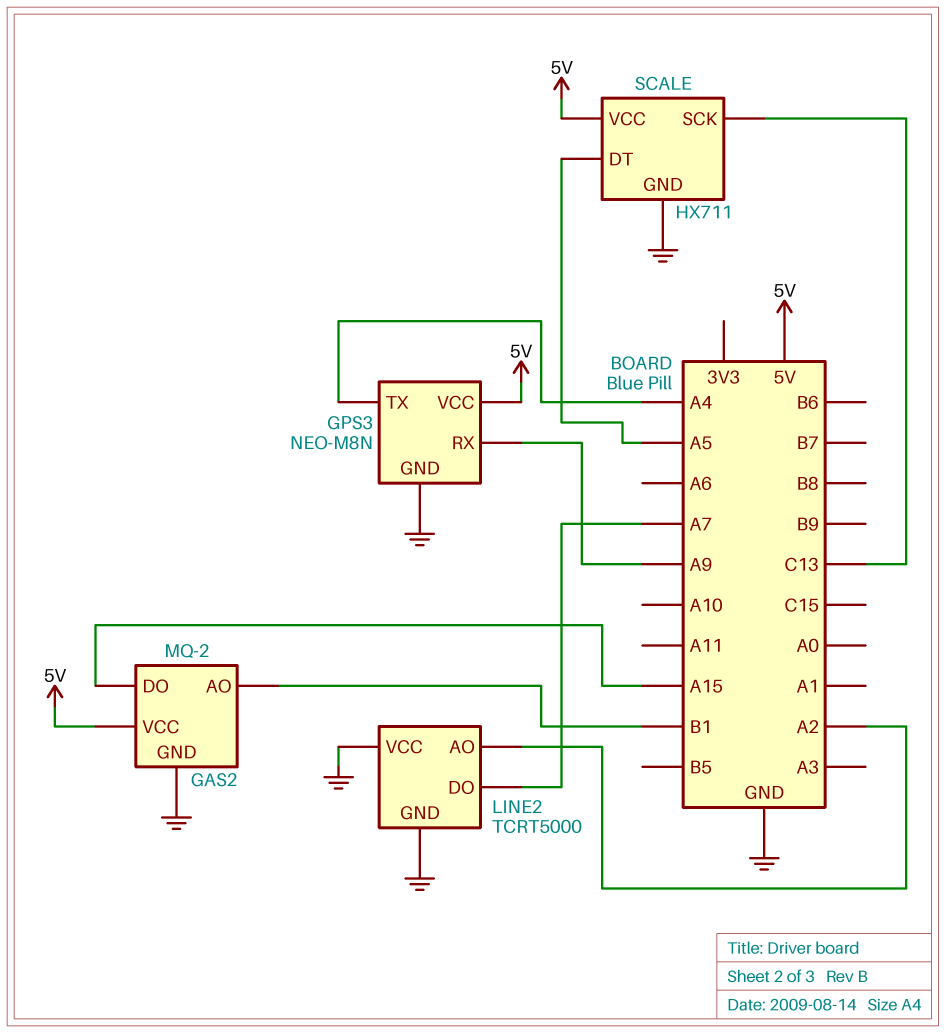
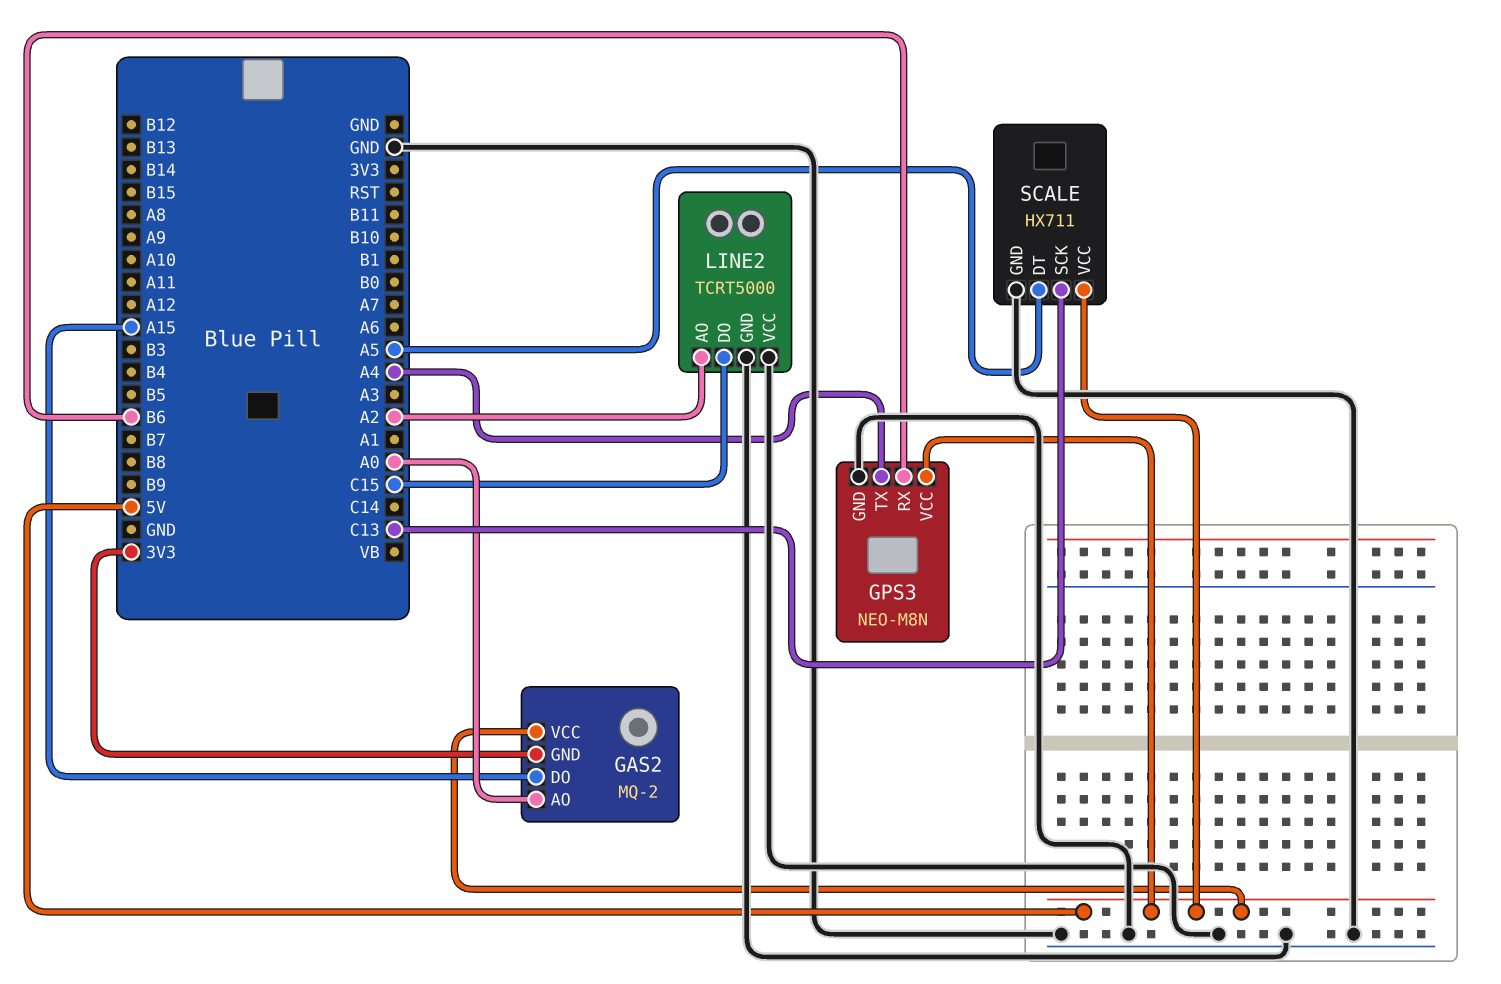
GAS2 pin AO: B1 -> A0
GAS2 pin GND: GND -> 3V3
GPS3 pin RX: A9 -> B6
LINE2 pin DO: A7 -> C15

